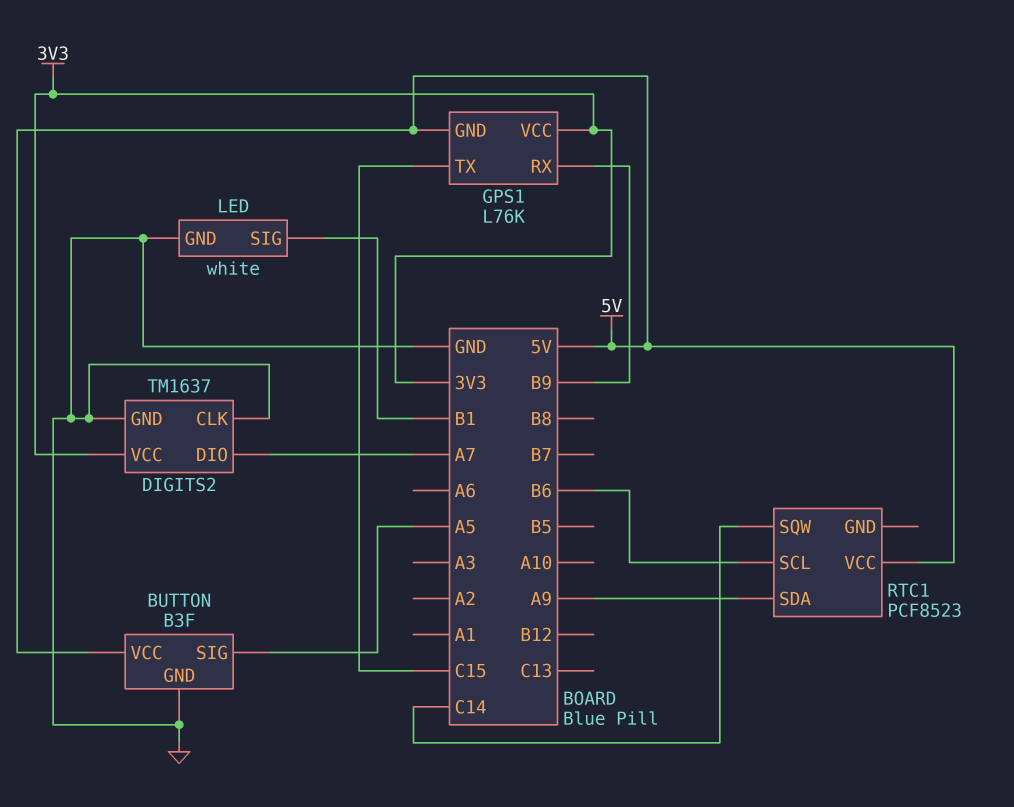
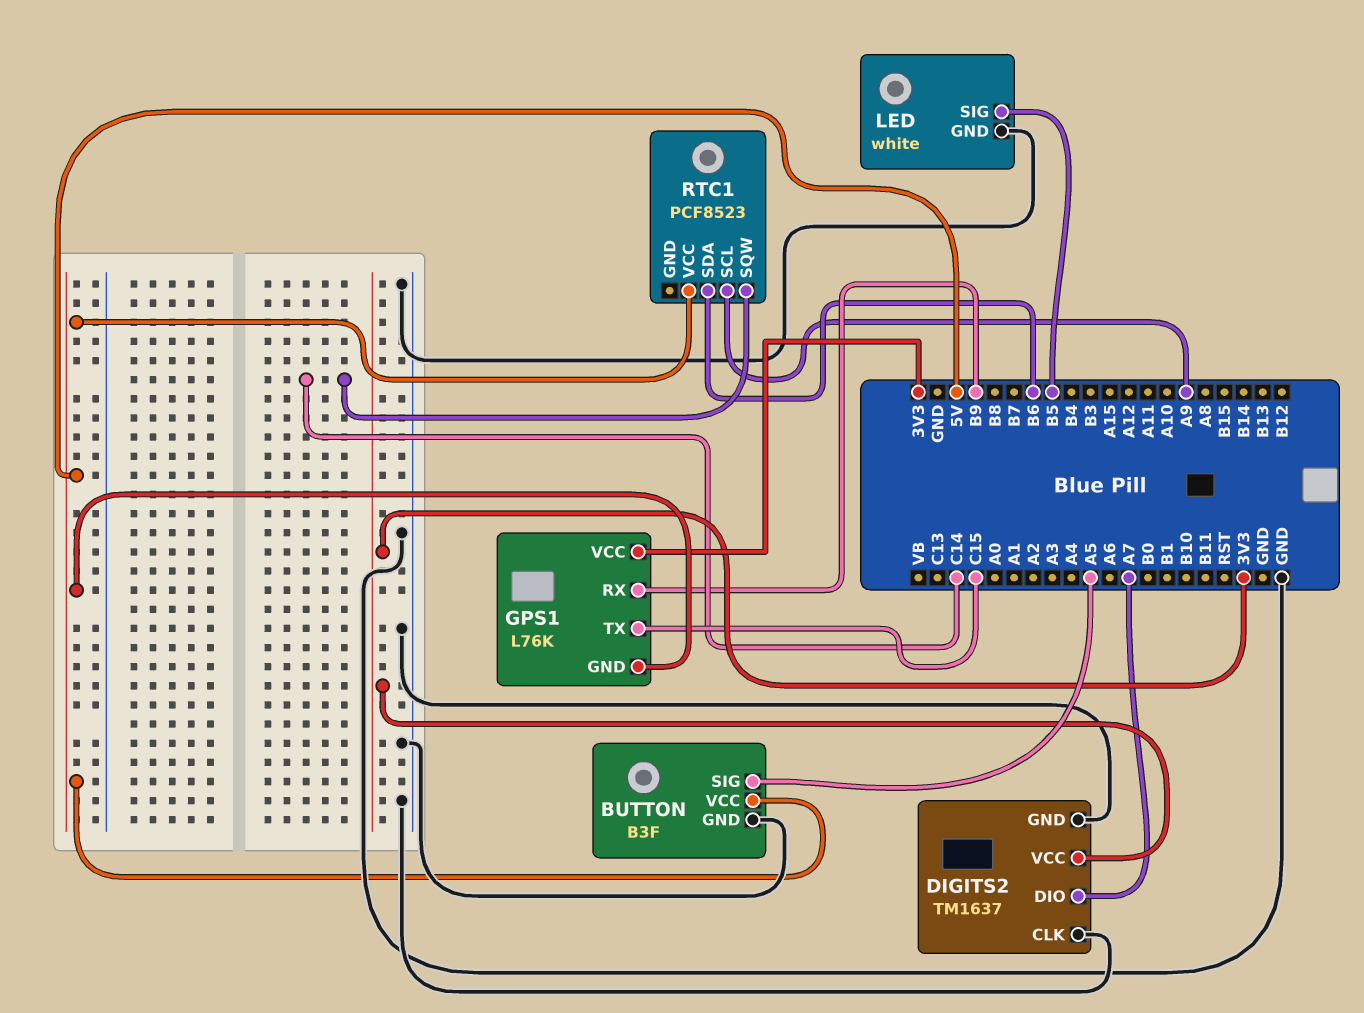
LED pin SIG: B1 -> B5
RTC1 pin SCL: B6 -> A9
RTC1 pin SDA: A9 -> B6

